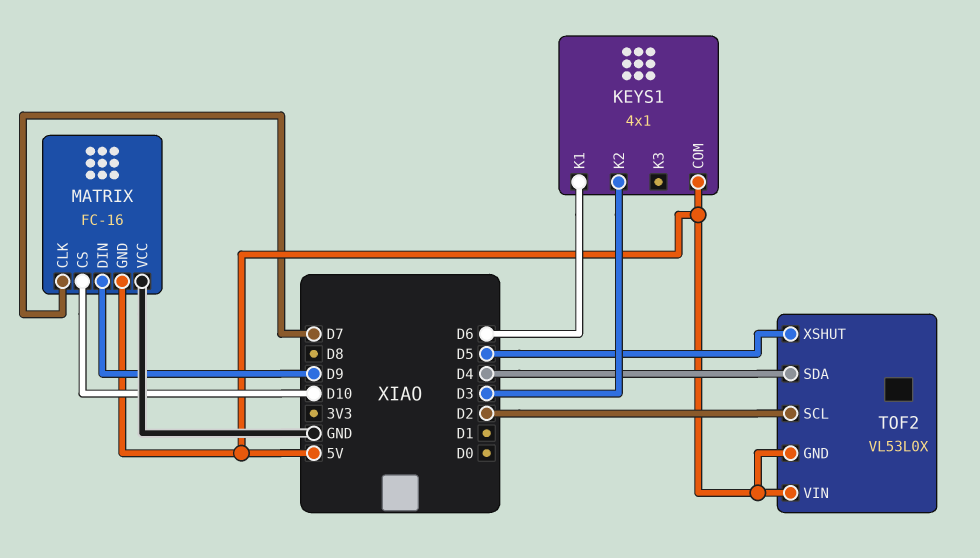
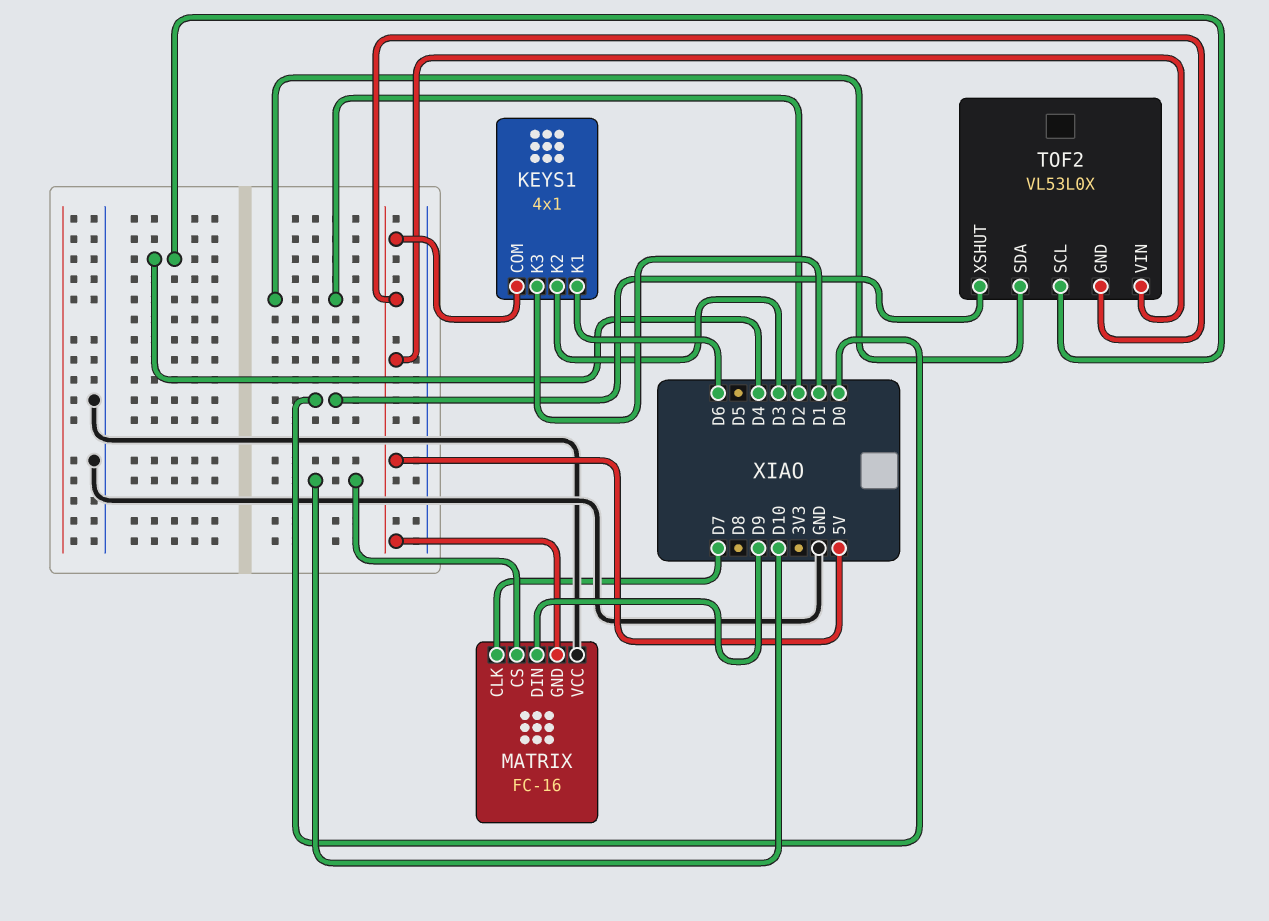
KEYS1 pin K3: none -> D1
TOF2 pin SCL: D2 -> D4
TOF2 pin SDA: D4 -> D2
TOF2 pin XSHUT: D5 -> D0

